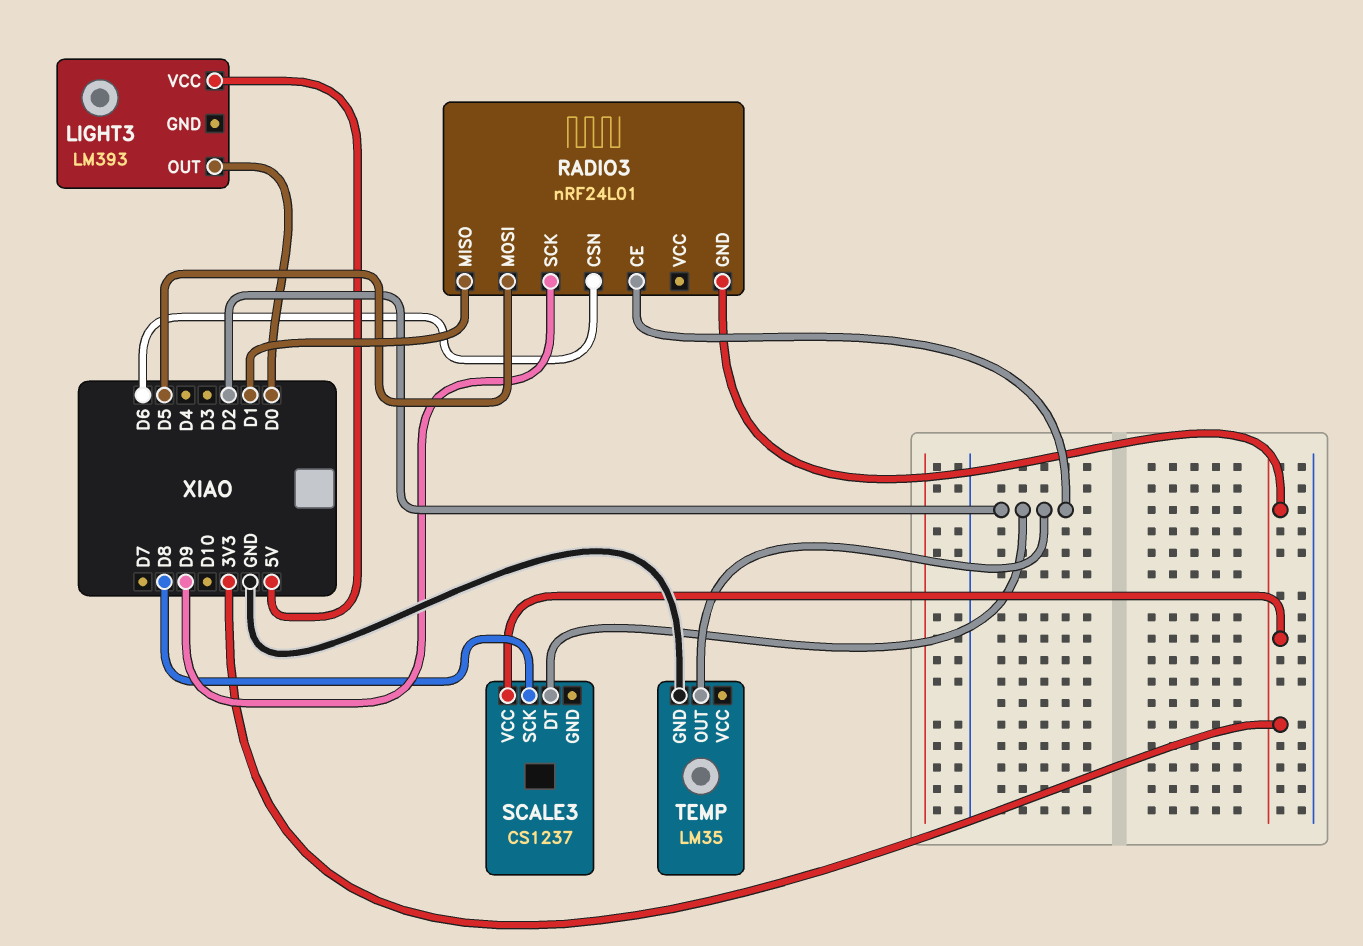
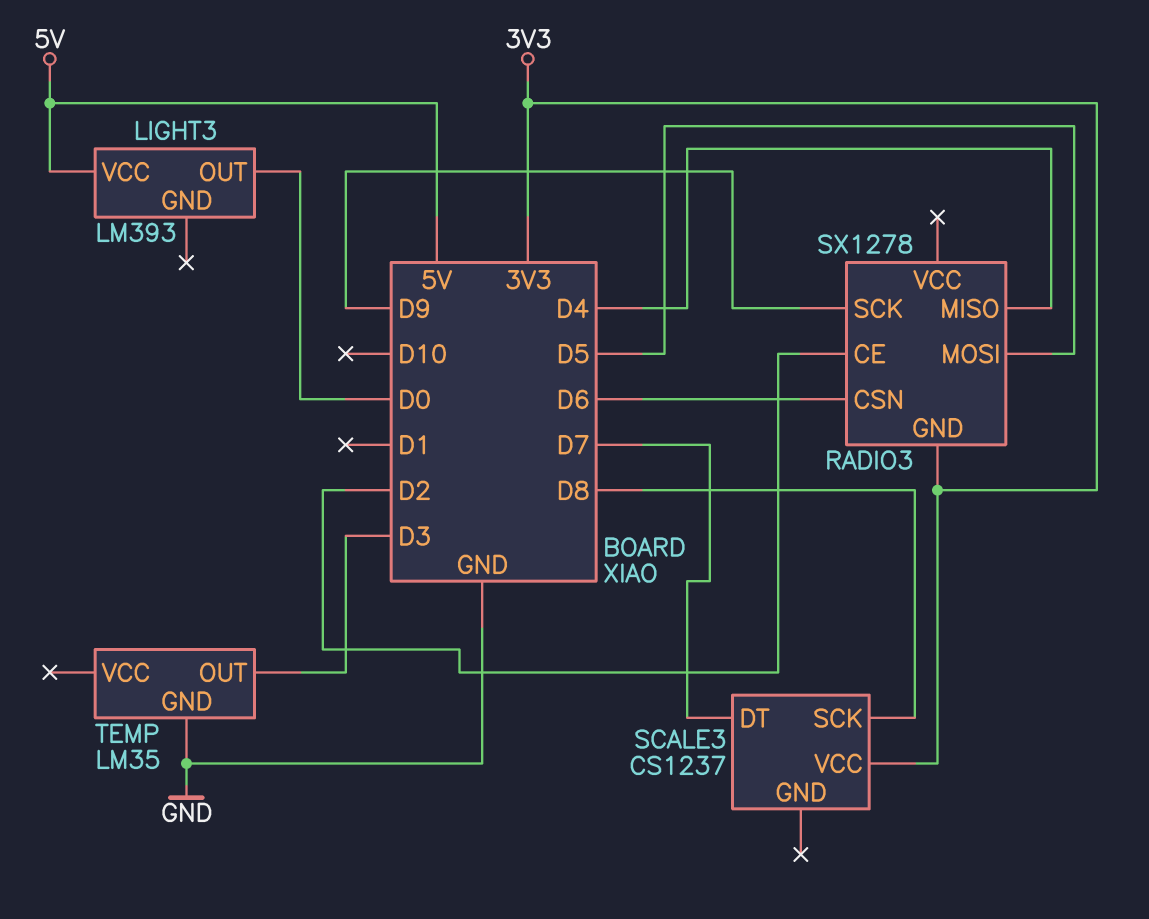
RADIO3: nRF24L01 -> SX1278
RADIO3 pin MISO: D1 -> D4
SCALE3 pin DT: D2 -> D7
TEMP pin OUT: D2 -> D3

